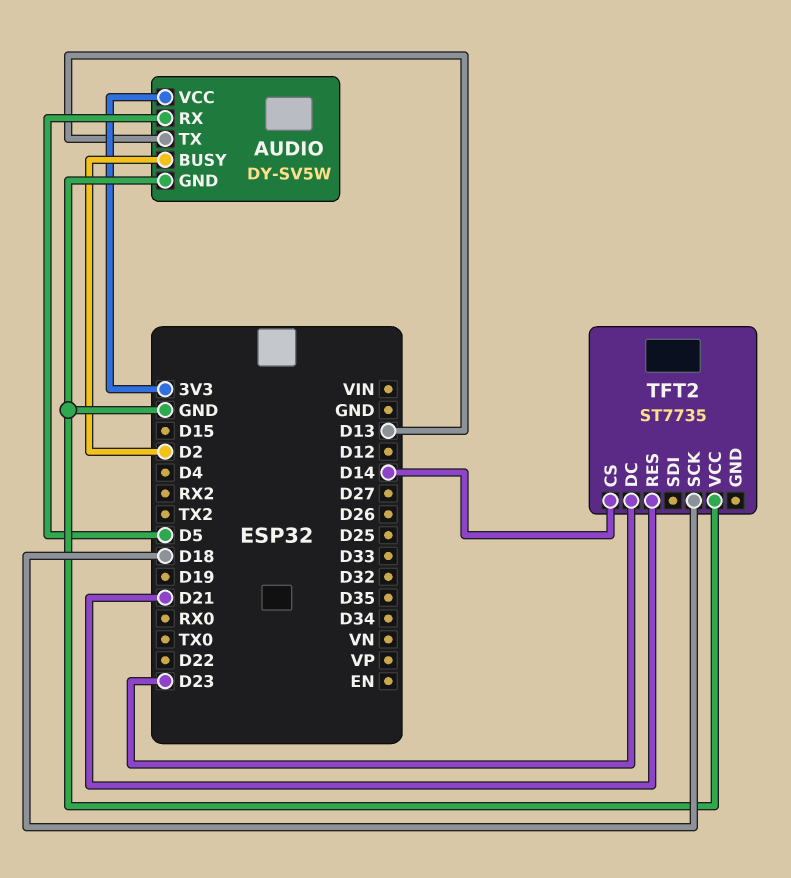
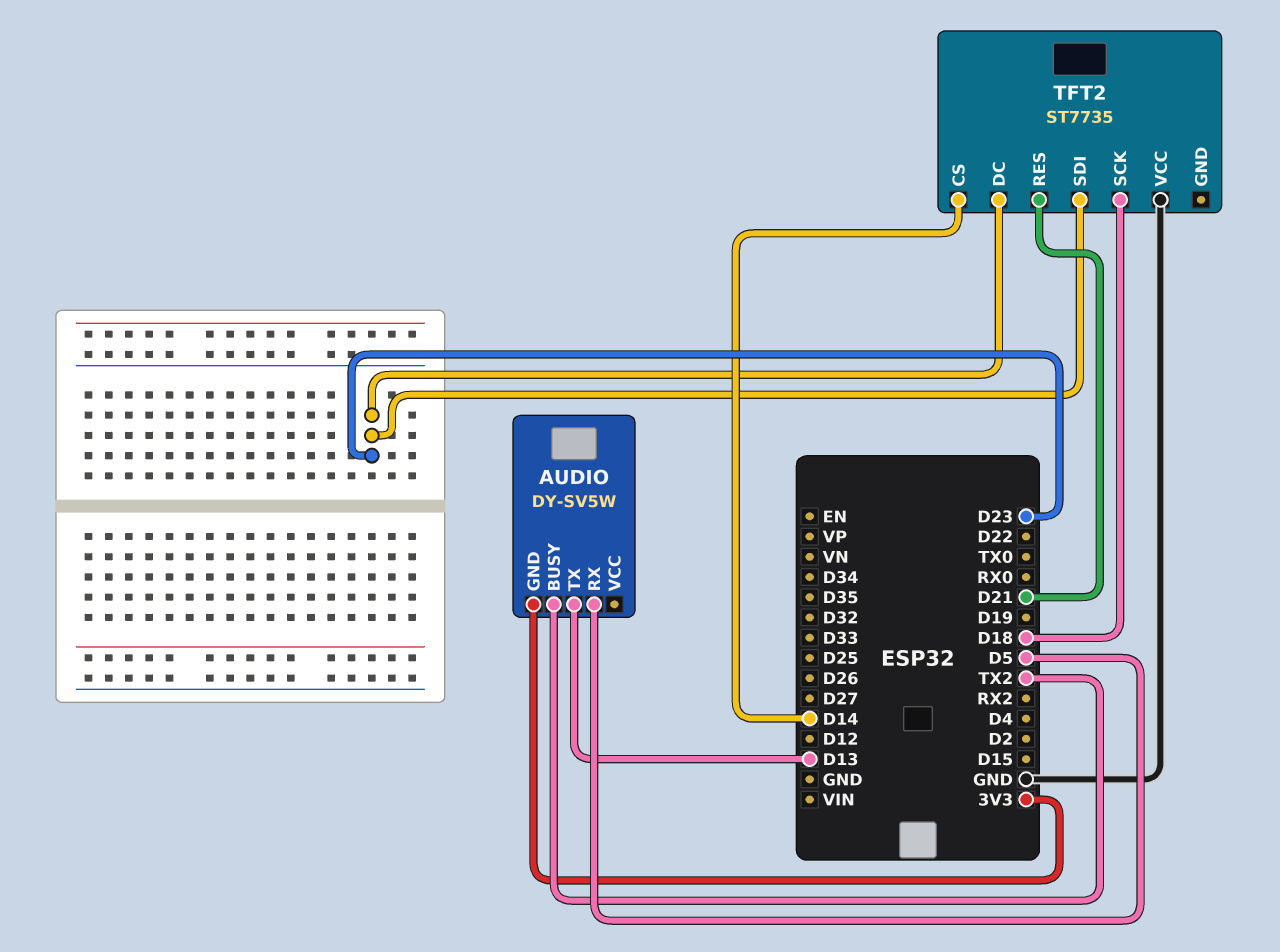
AUDIO pin BUSY: D2 -> TX2
AUDIO pin GND: GND -> 3V3
AUDIO pin VCC: 3V3 -> none
TFT2 pin SDI: none -> D23

